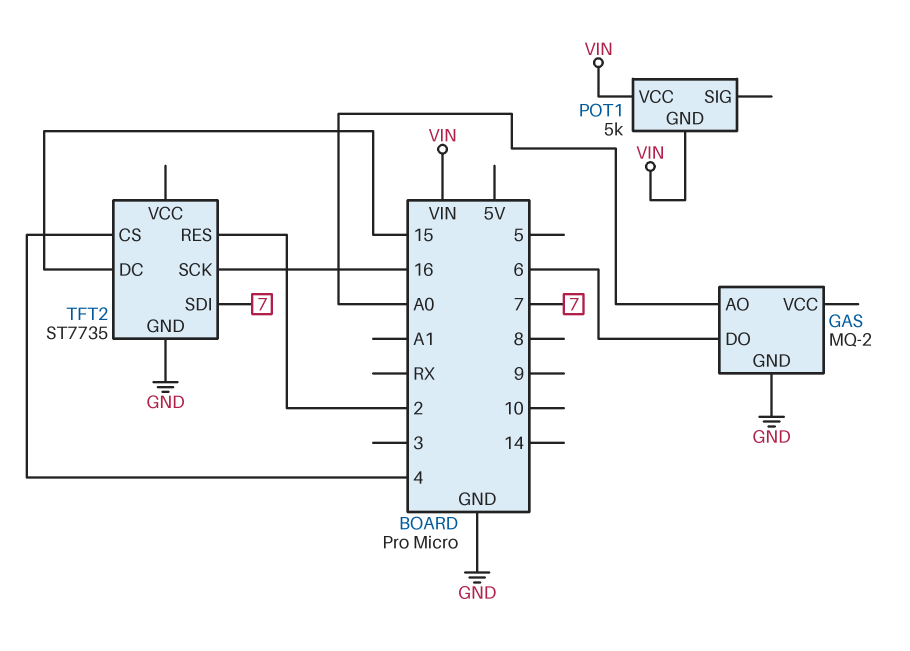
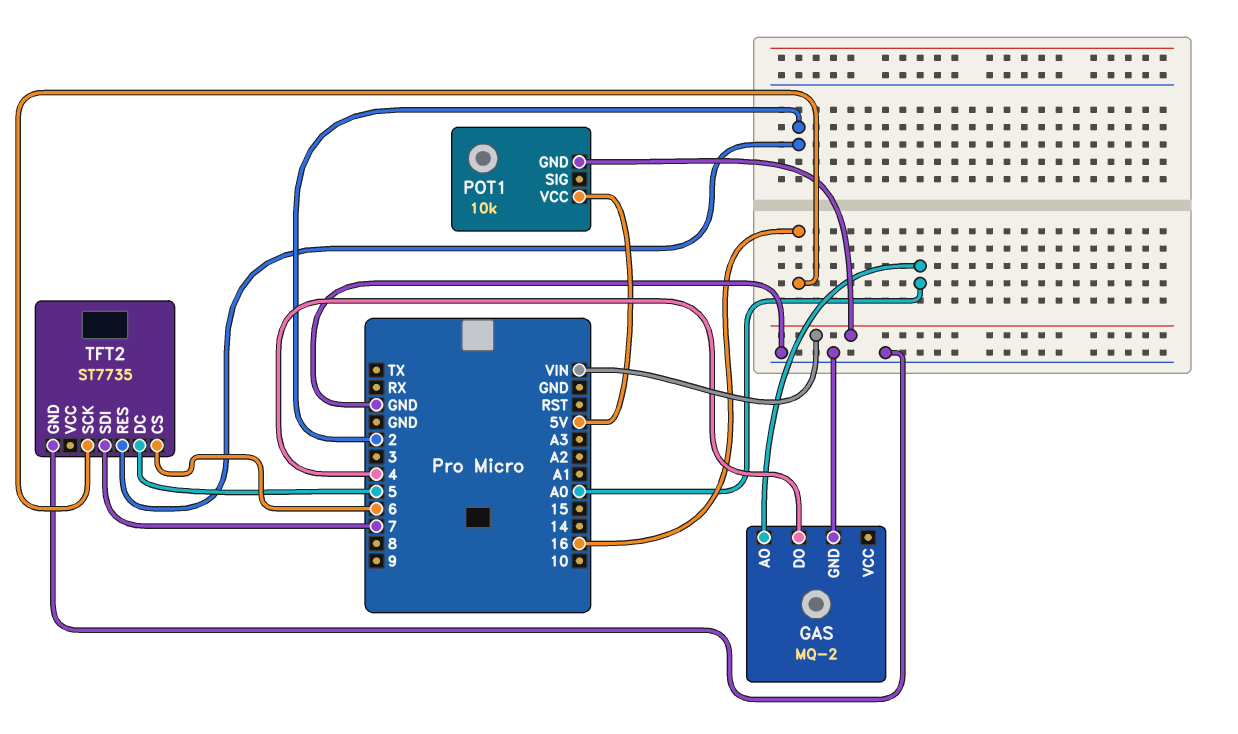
GAS pin DO: 6 -> 4
POT1: 5k -> 10k
POT1 pin VCC: VIN -> 5V
TFT2 pin CS: 4 -> 6
TFT2 pin DC: 15 -> 5

